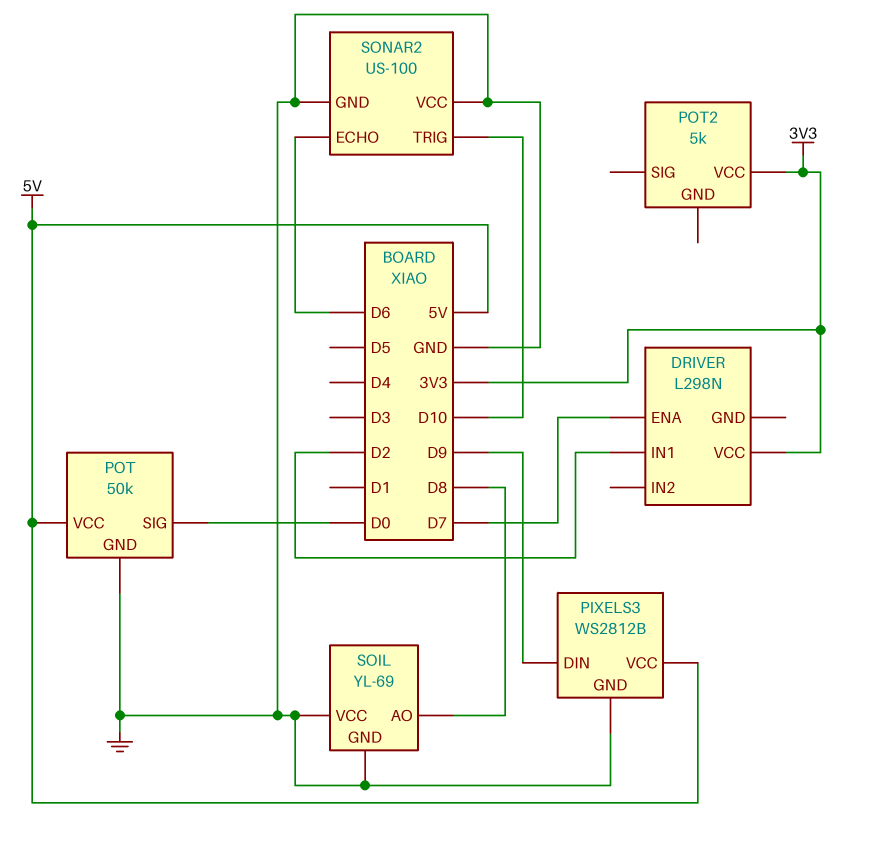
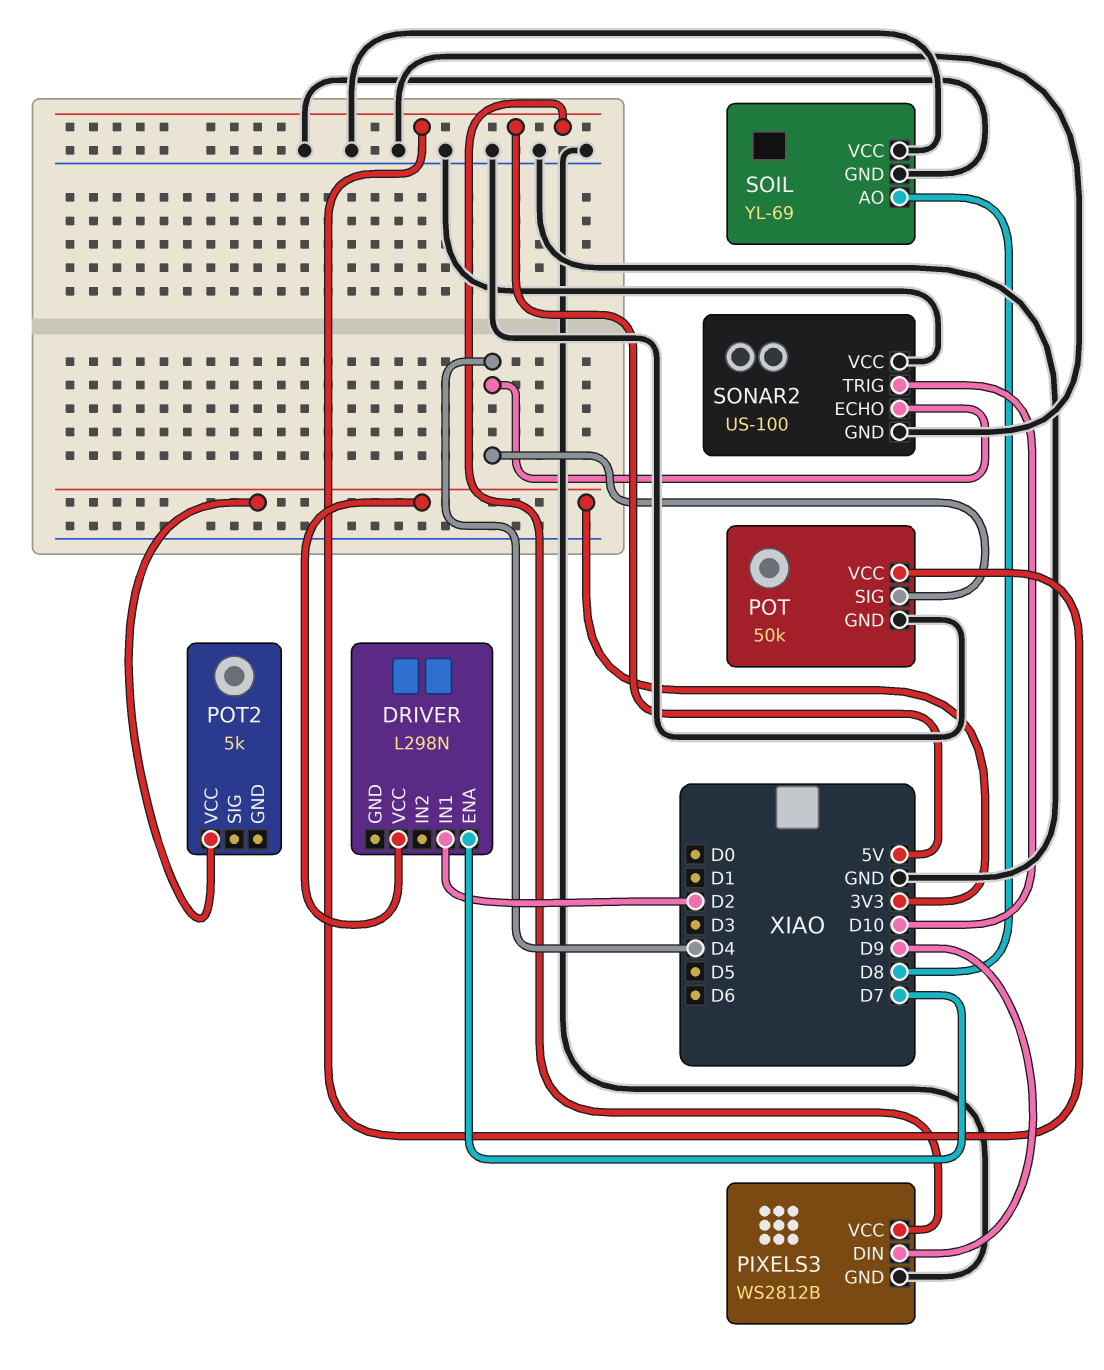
POT pin SIG: D0 -> D4
SONAR2 pin ECHO: D6 -> D4

